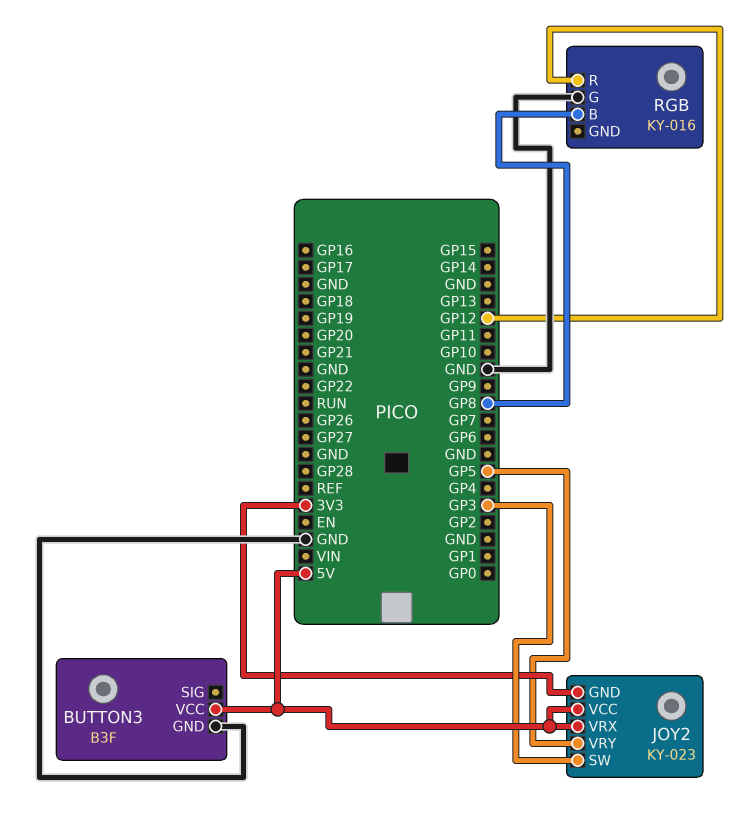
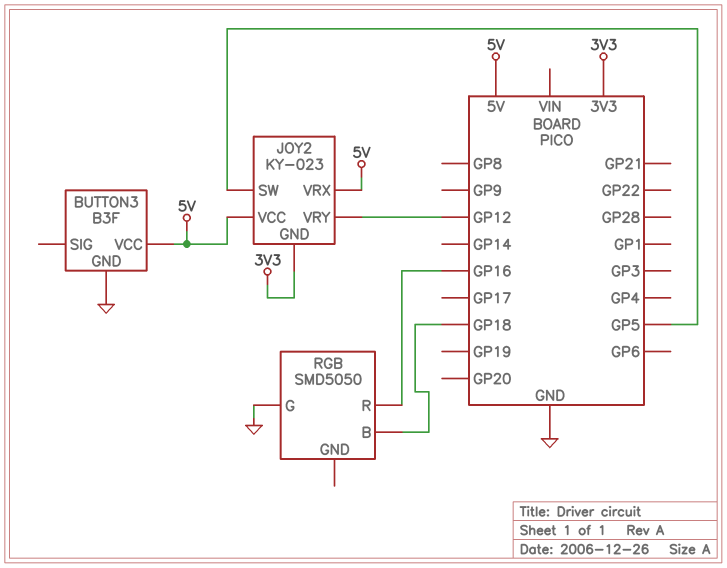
JOY2 pin SW: GP3 -> GP5
JOY2 pin VRY: GP5 -> GP12
RGB: KY-016 -> SMD5050
RGB pin B: GP8 -> GP18
RGB pin R: GP12 -> GP16

